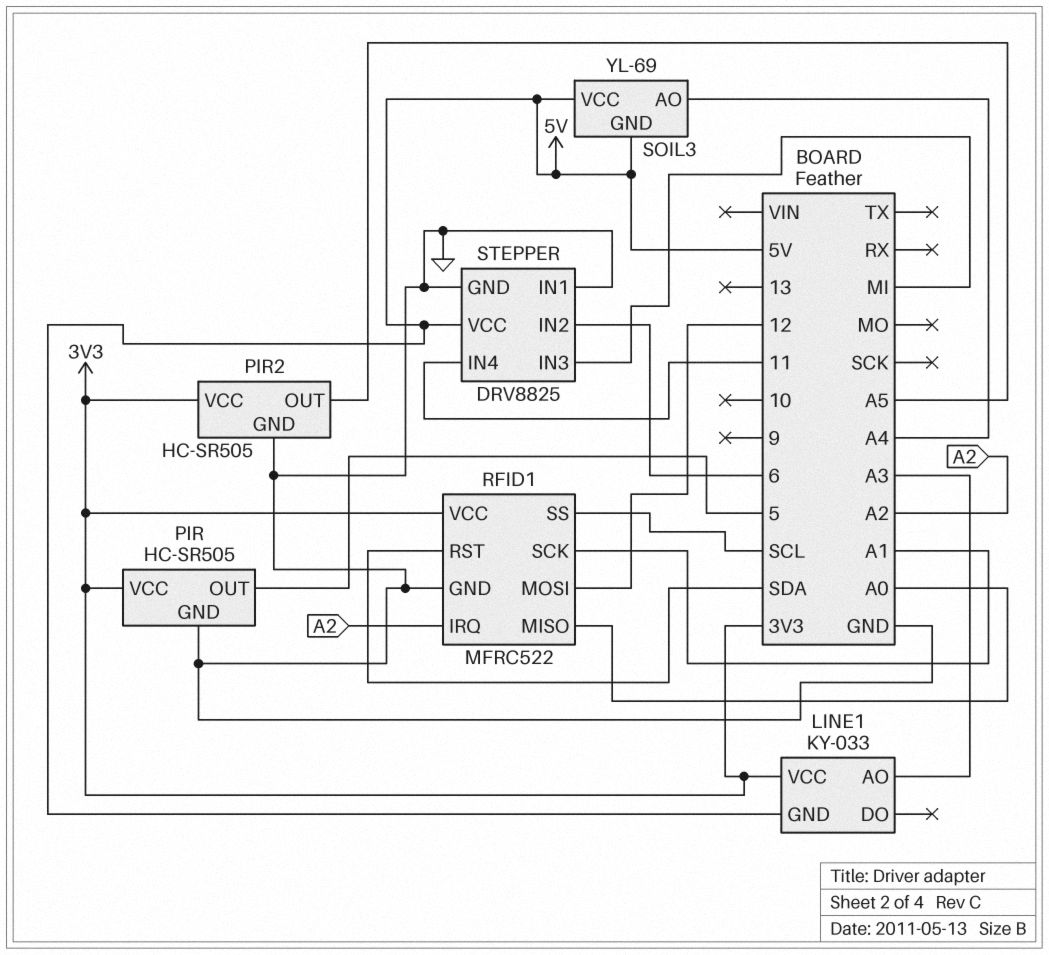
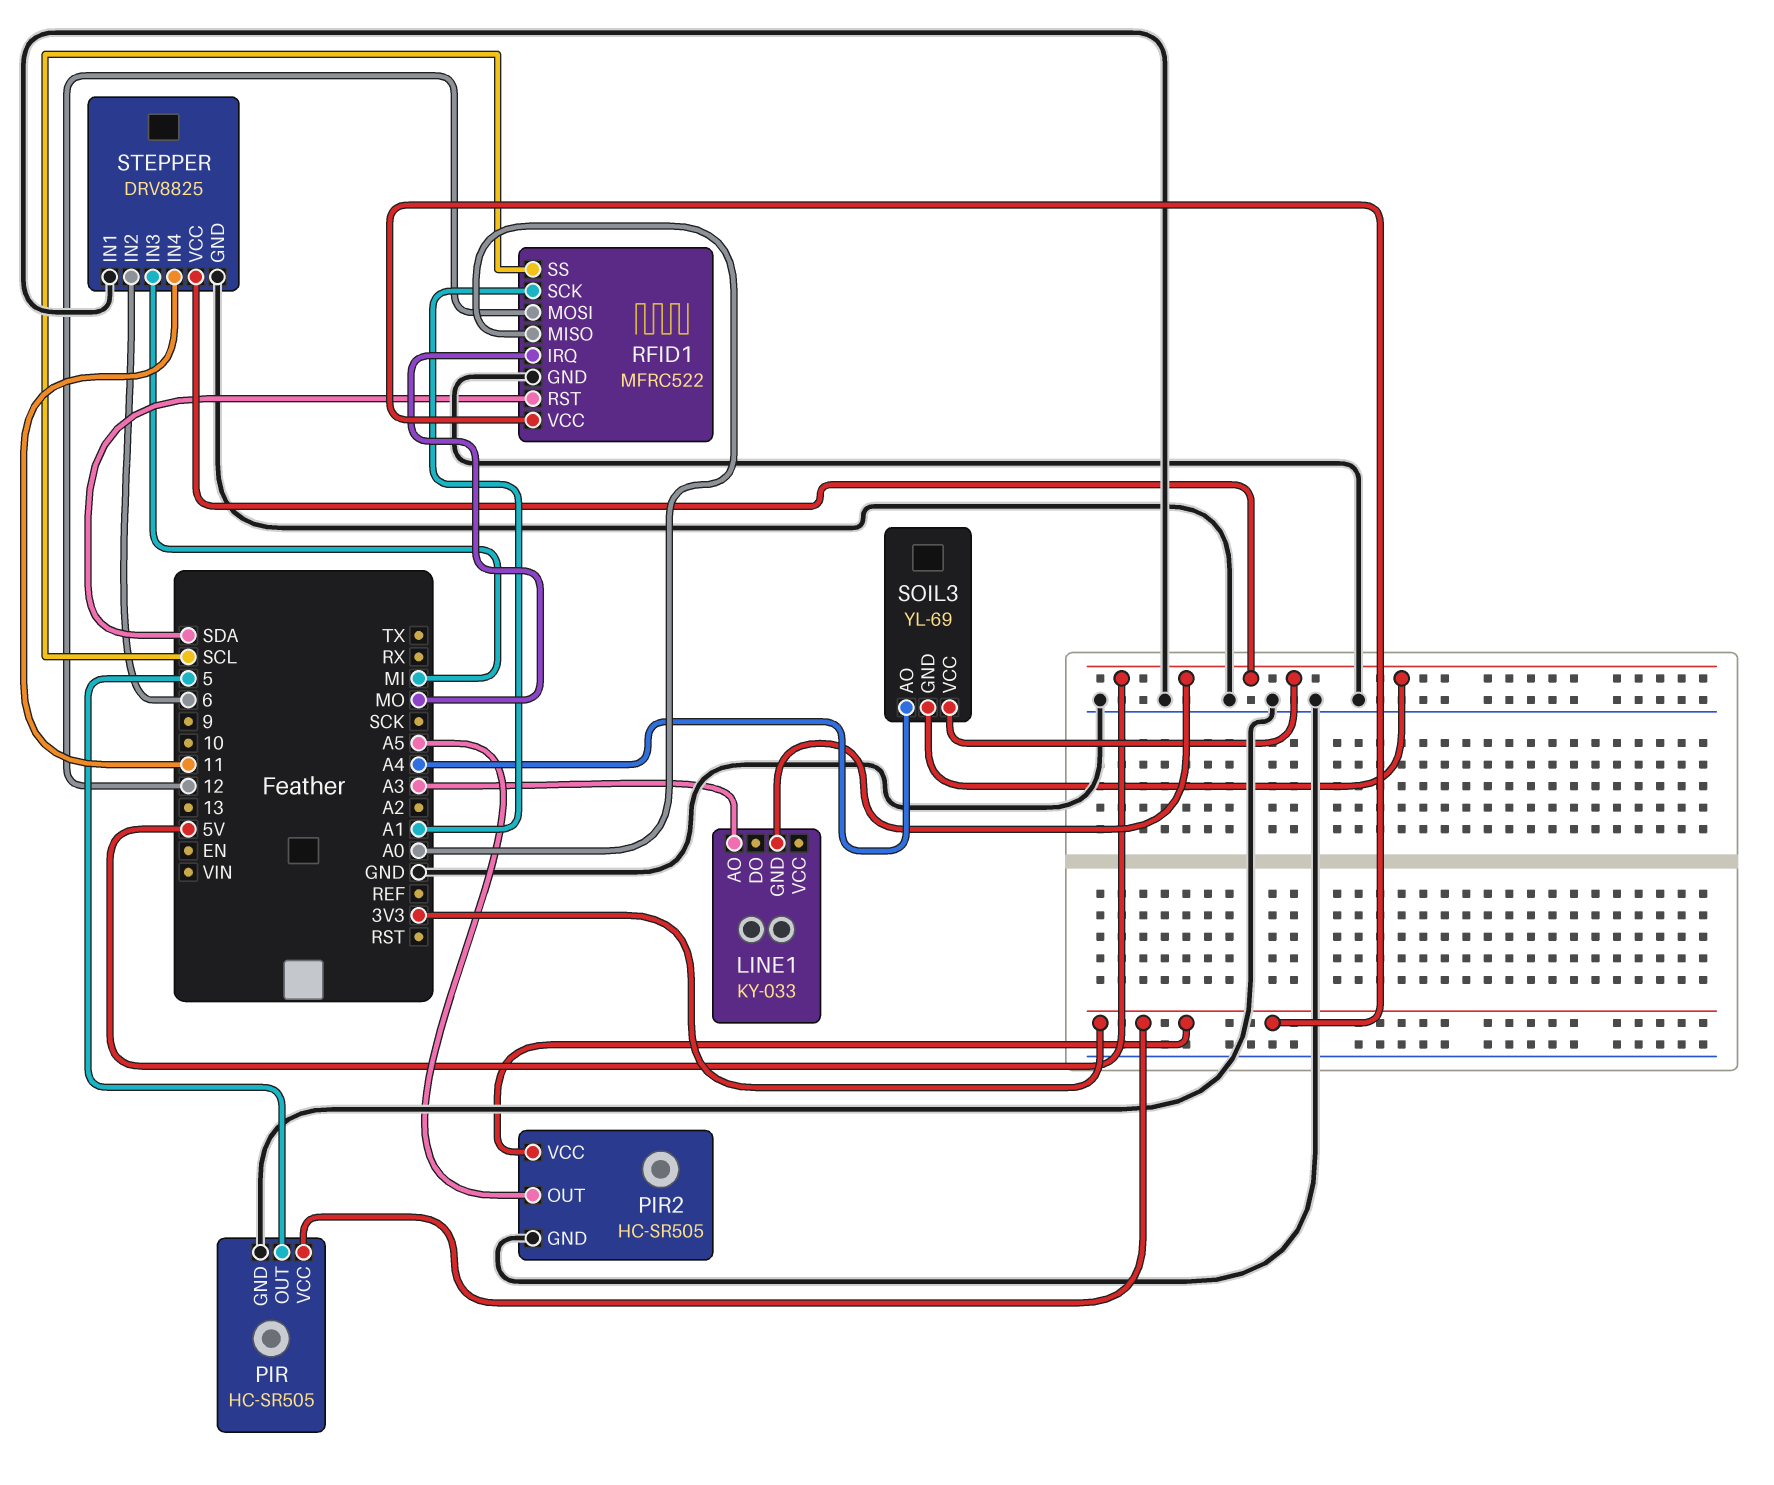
LINE1 pin VCC: 3V3 -> none
RFID1 pin IRQ: A2 -> MO

